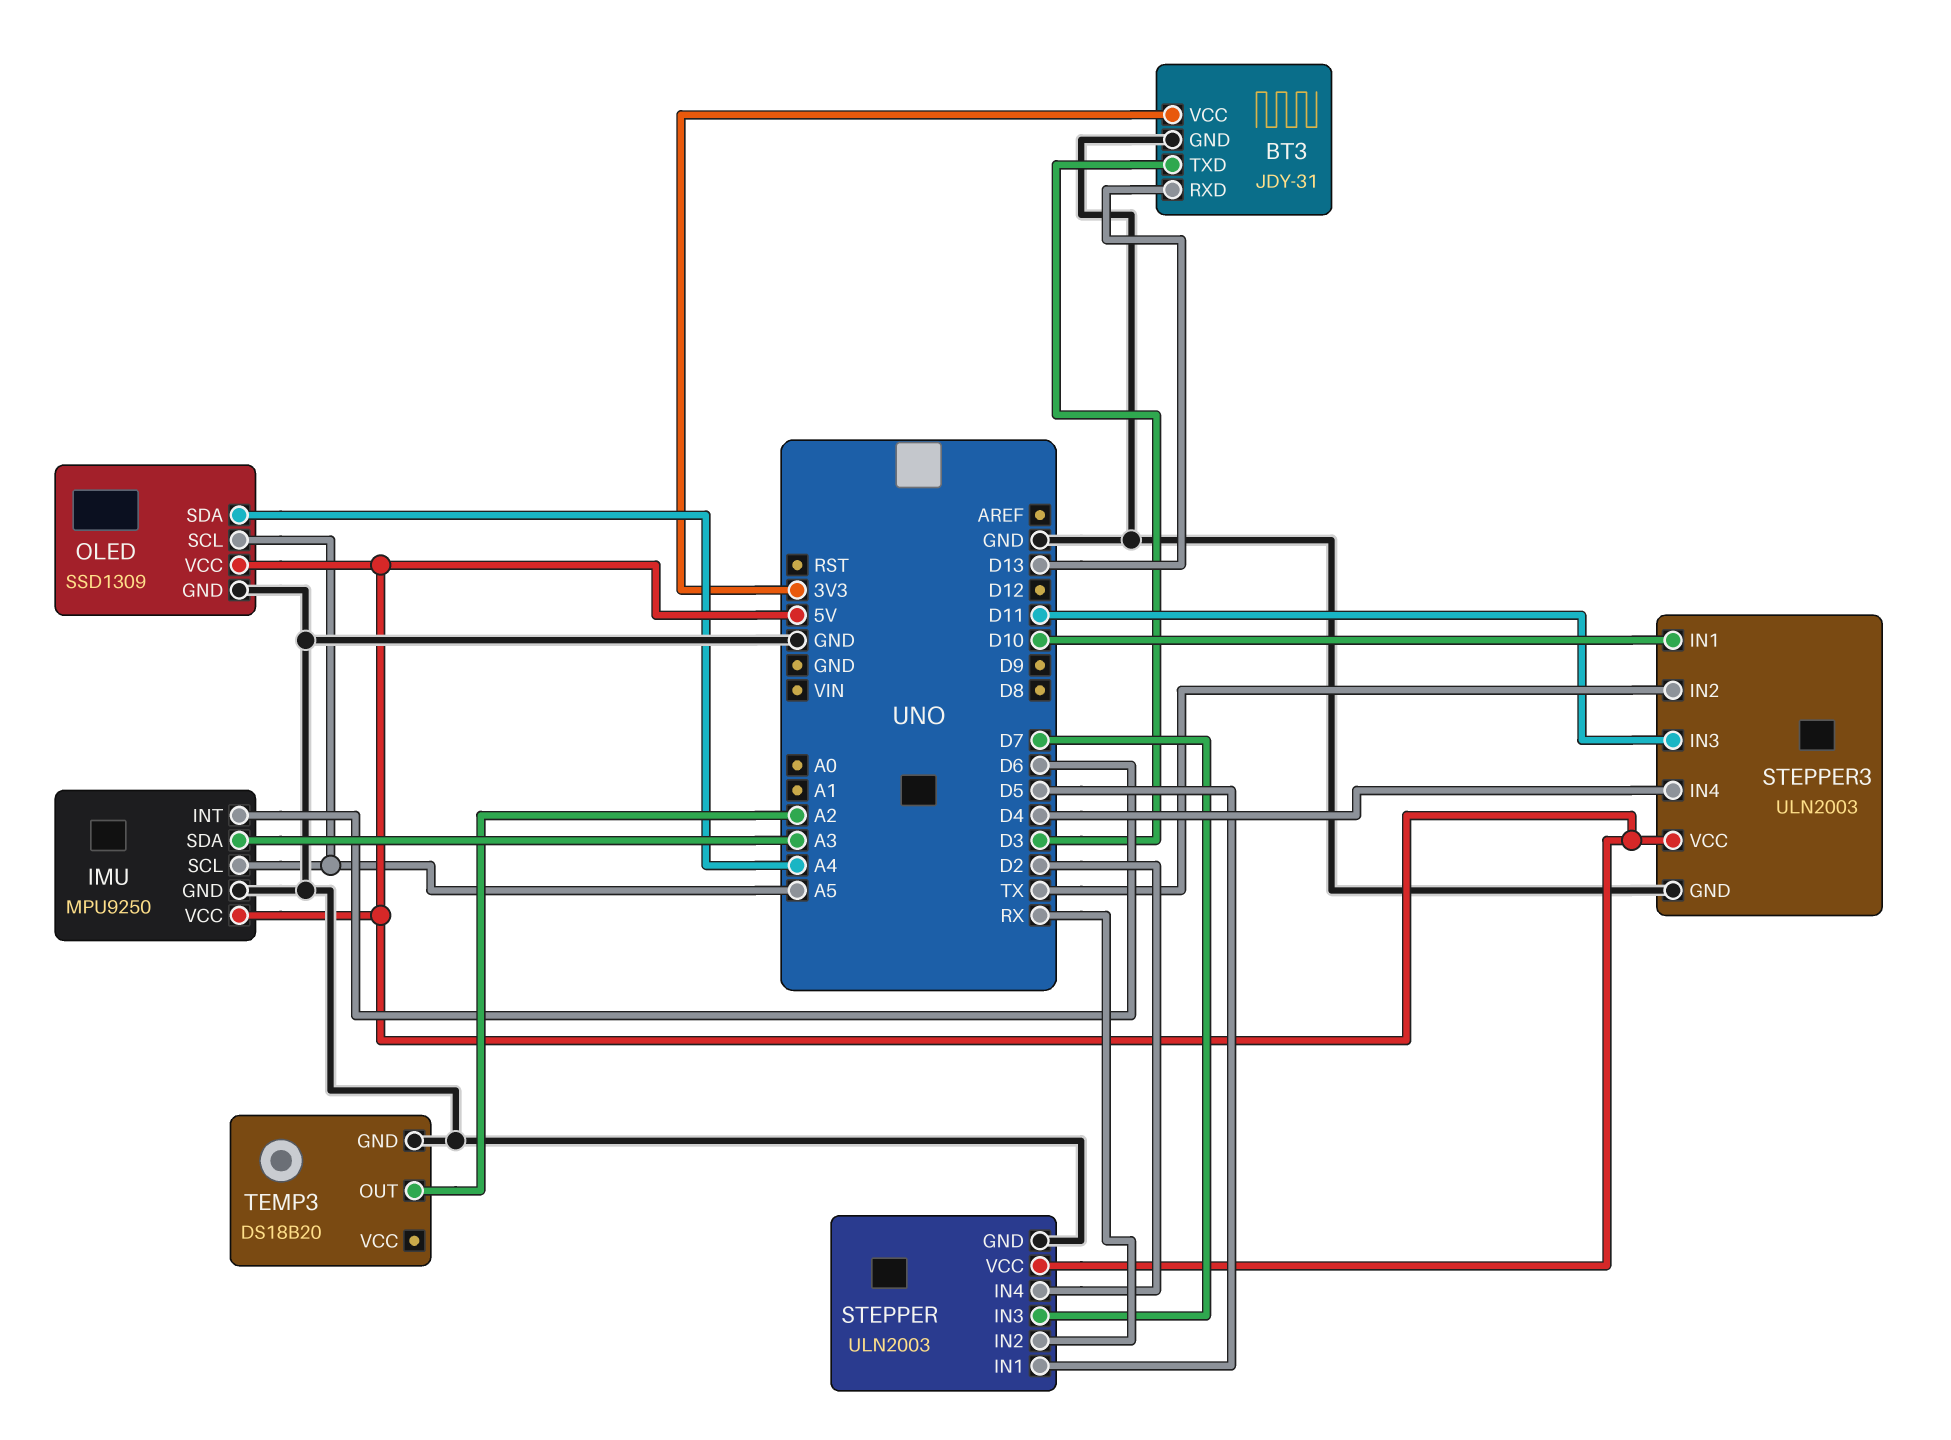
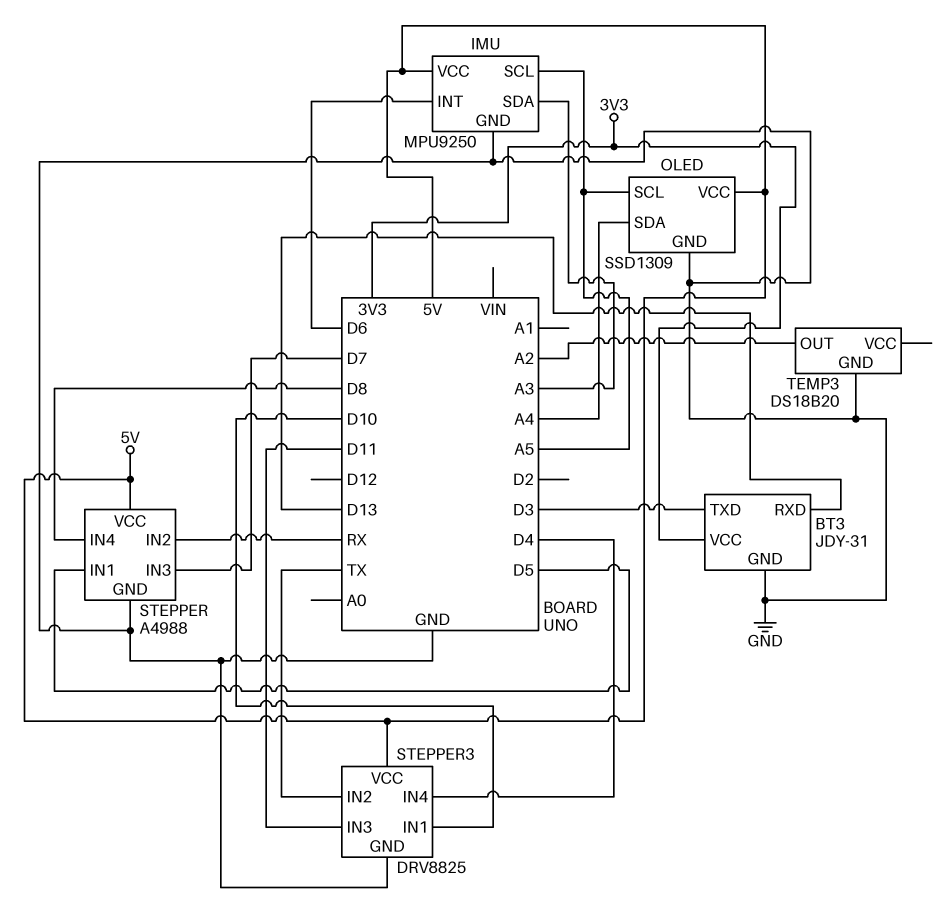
STEPPER: ULN2003 -> A4988
STEPPER pin IN4: D2 -> D8
STEPPER3: ULN2003 -> DRV8825

